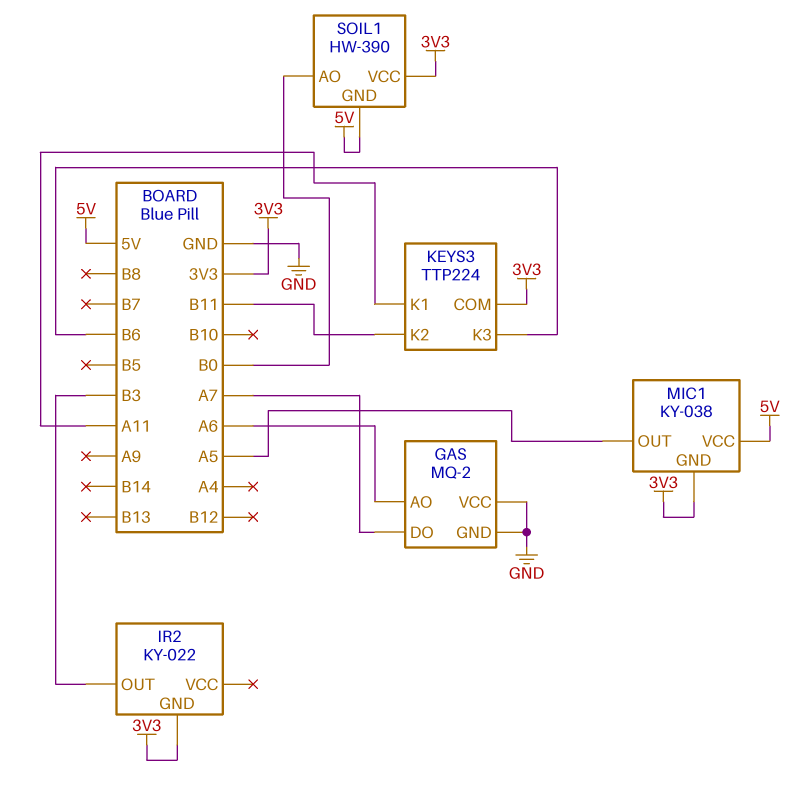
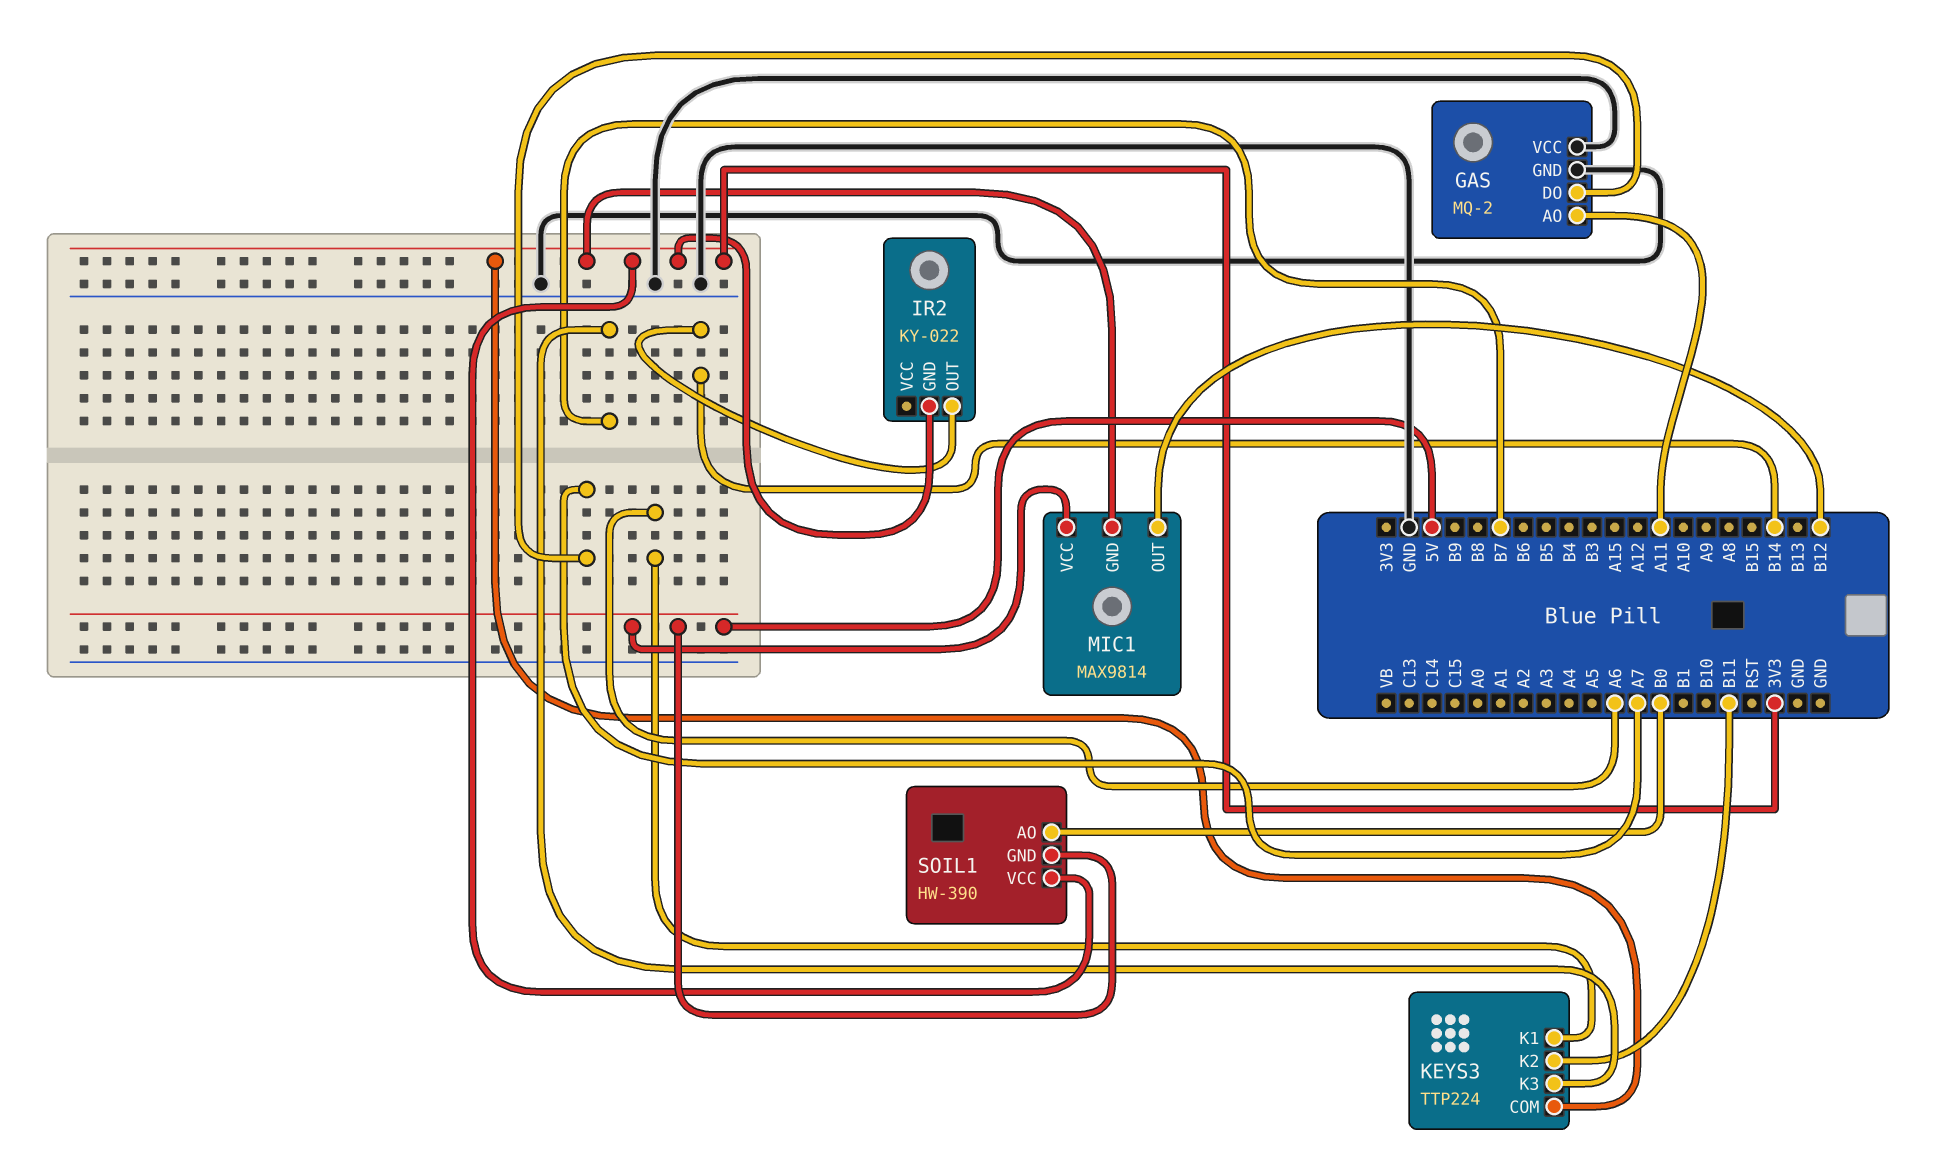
GAS pin AO: A6 -> A11
IR2 pin OUT: B3 -> B14
KEYS3 pin K1: A11 -> A6
KEYS3 pin K3: B6 -> B7
MIC1: KY-038 -> MAX9814
MIC1 pin OUT: A5 -> B12

